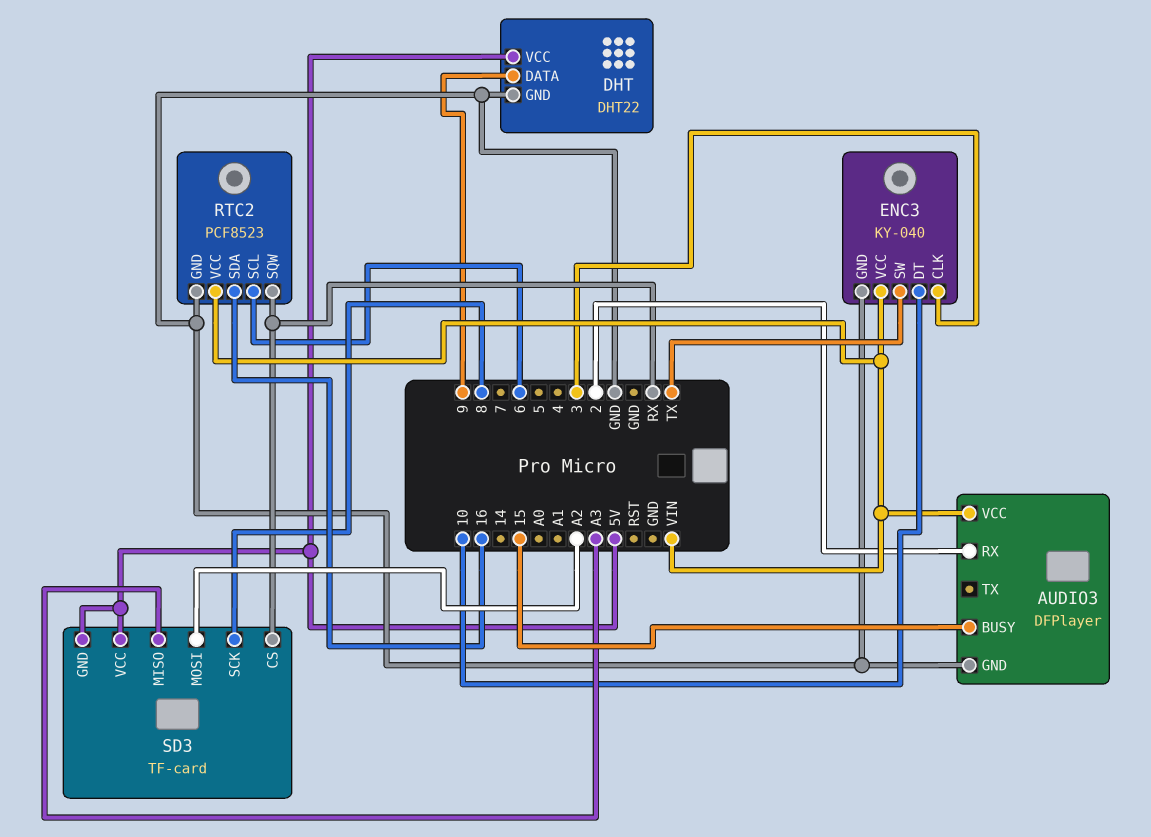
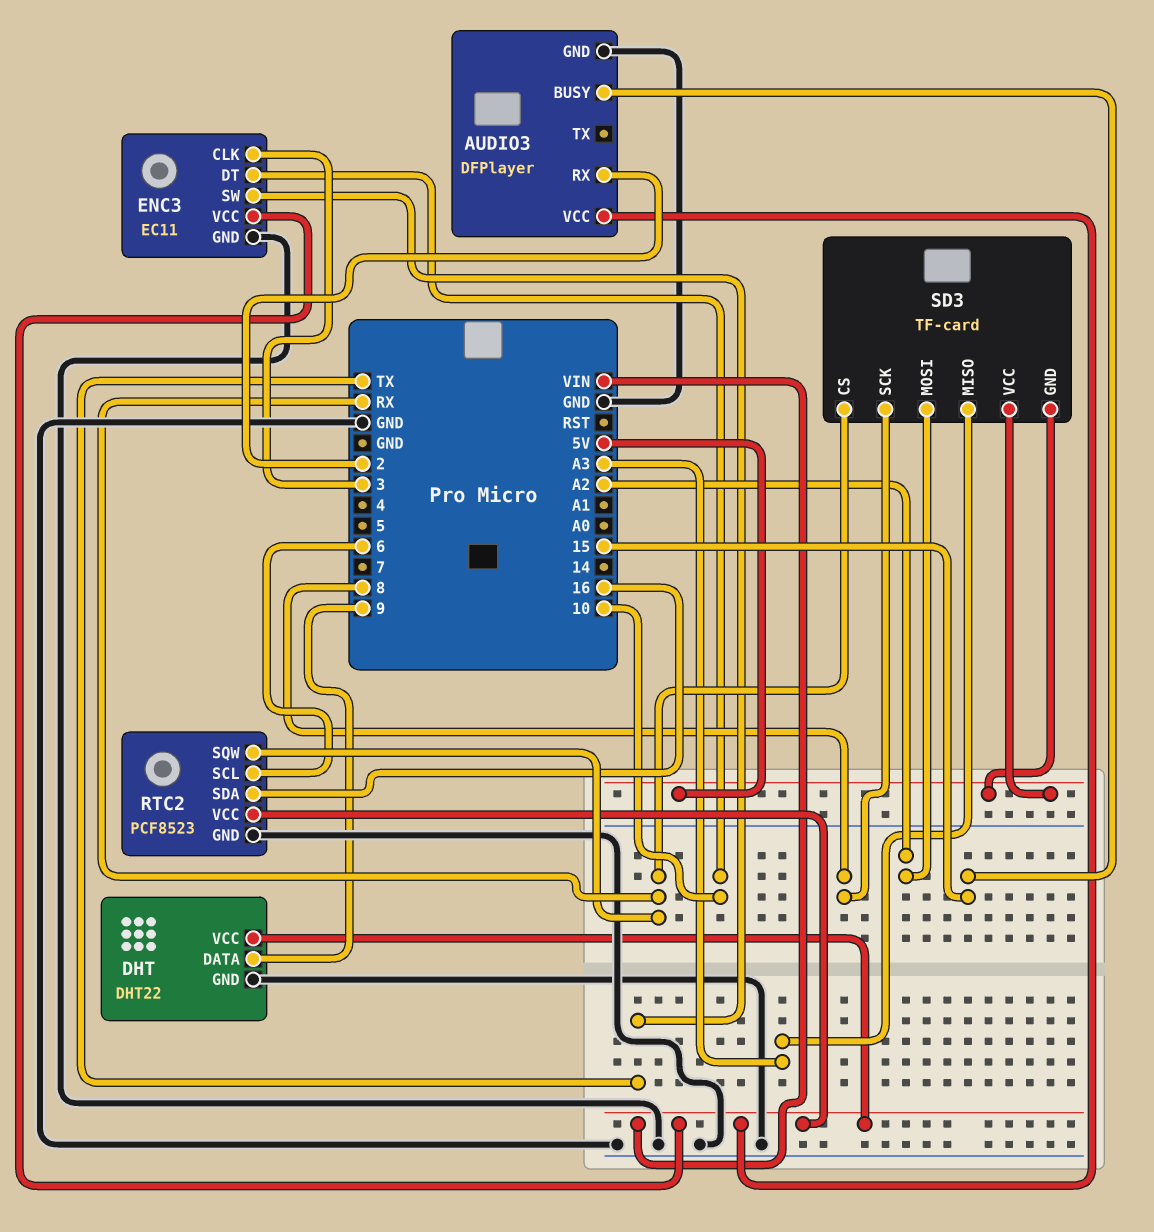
DHT pin VCC: 5V -> VIN
ENC3: KY-040 -> EC11

